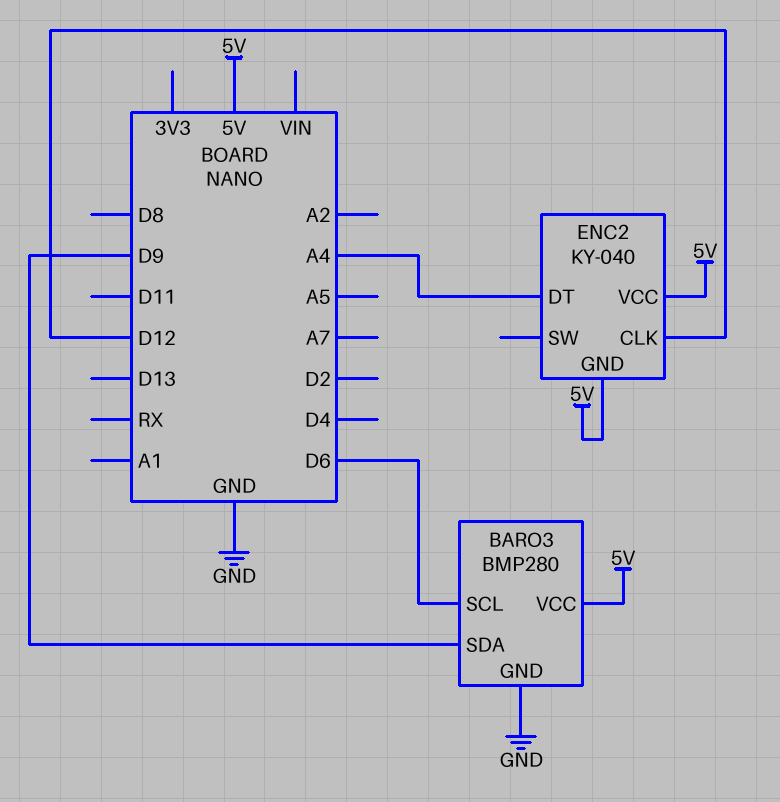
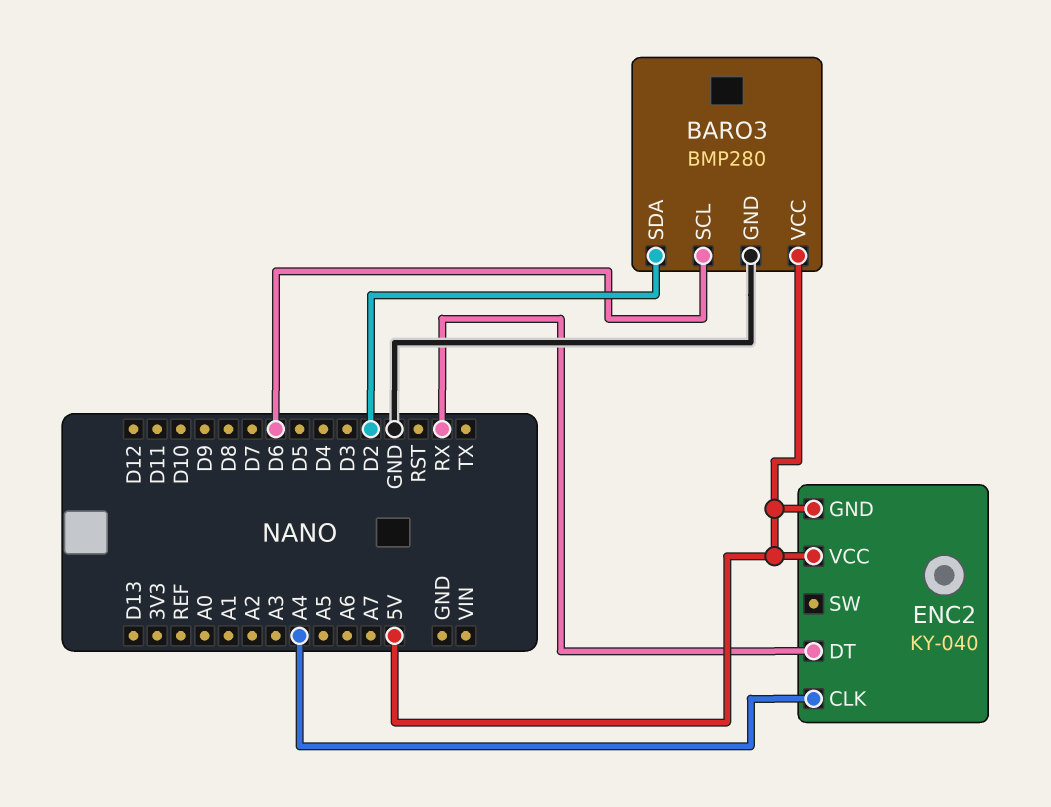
BARO3 pin SDA: D9 -> D2
ENC2 pin CLK: D12 -> A4
ENC2 pin DT: A4 -> RX

